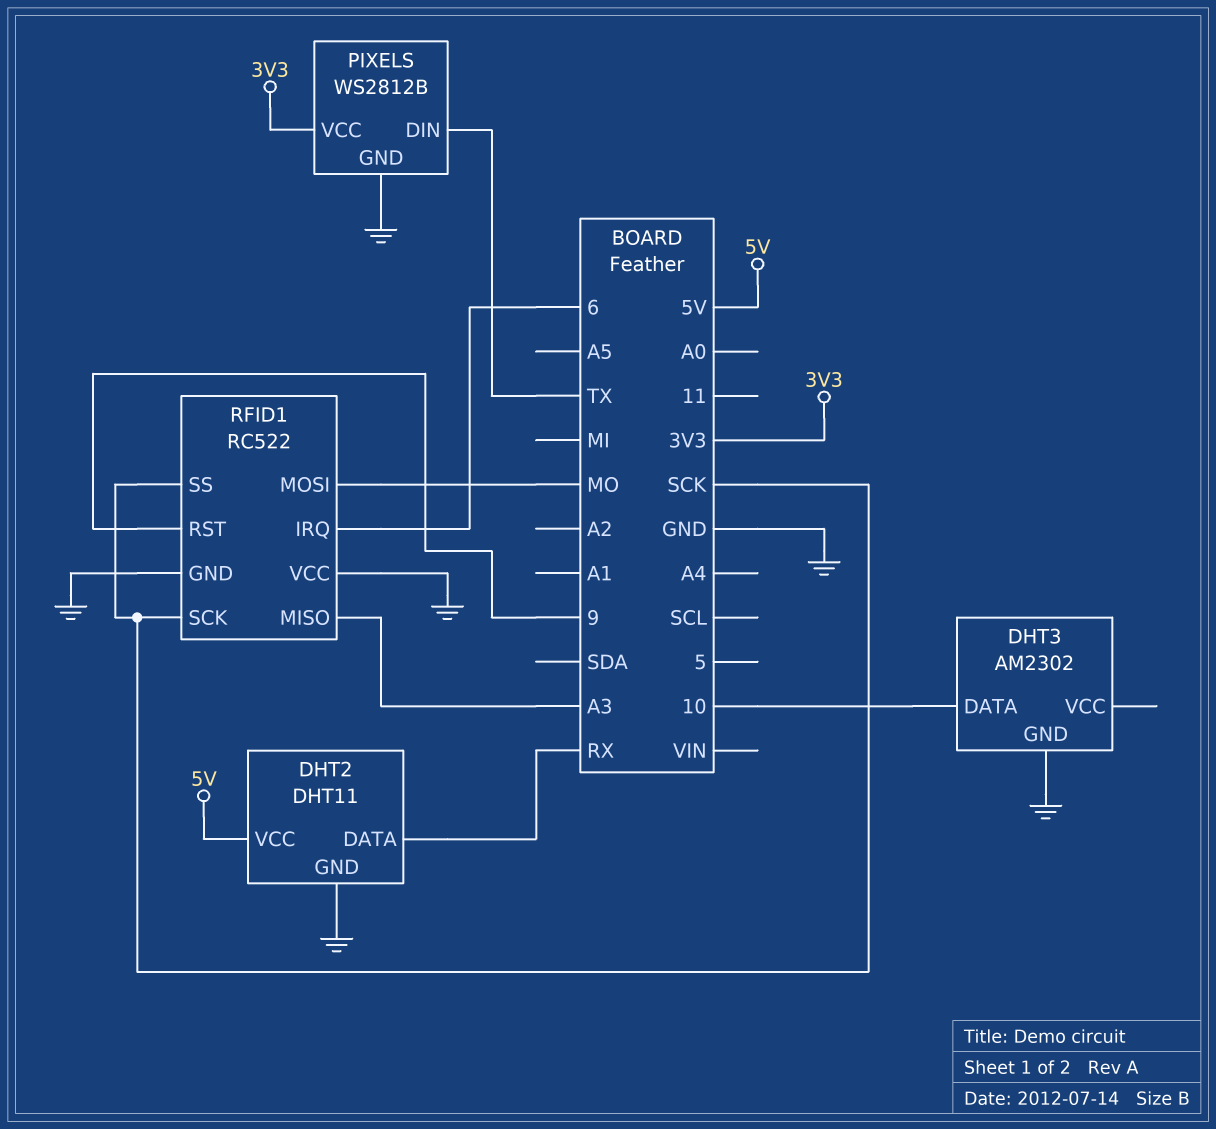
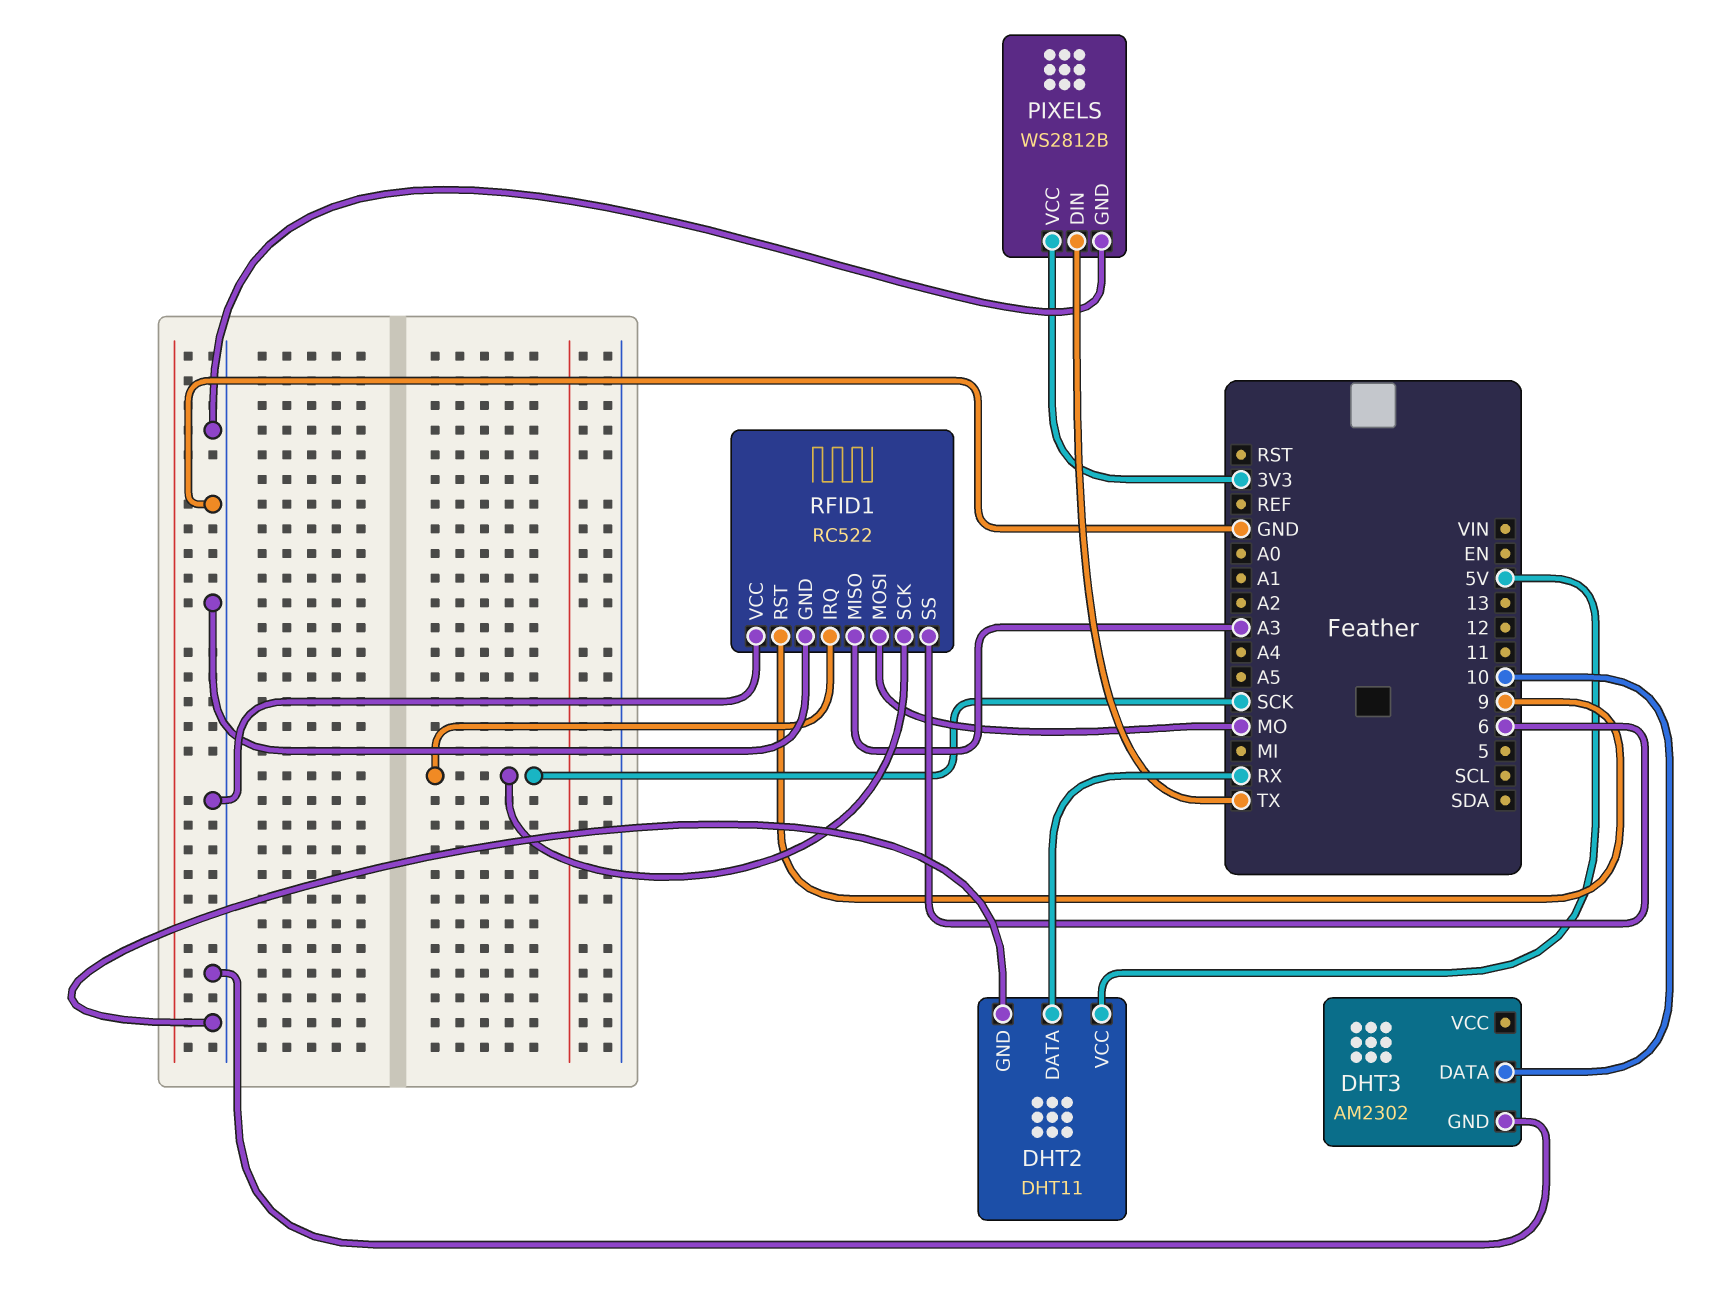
RFID1 pin IRQ: 6 -> SCK
RFID1 pin SS: SCK -> 6

